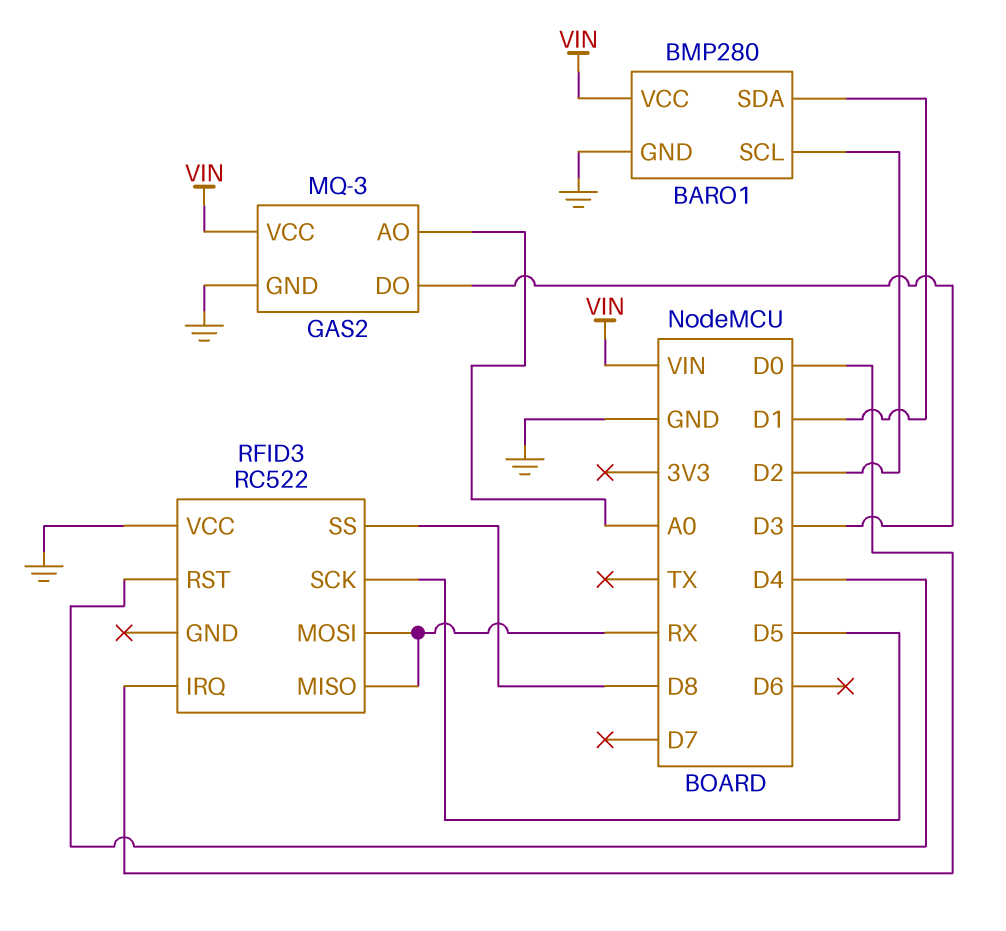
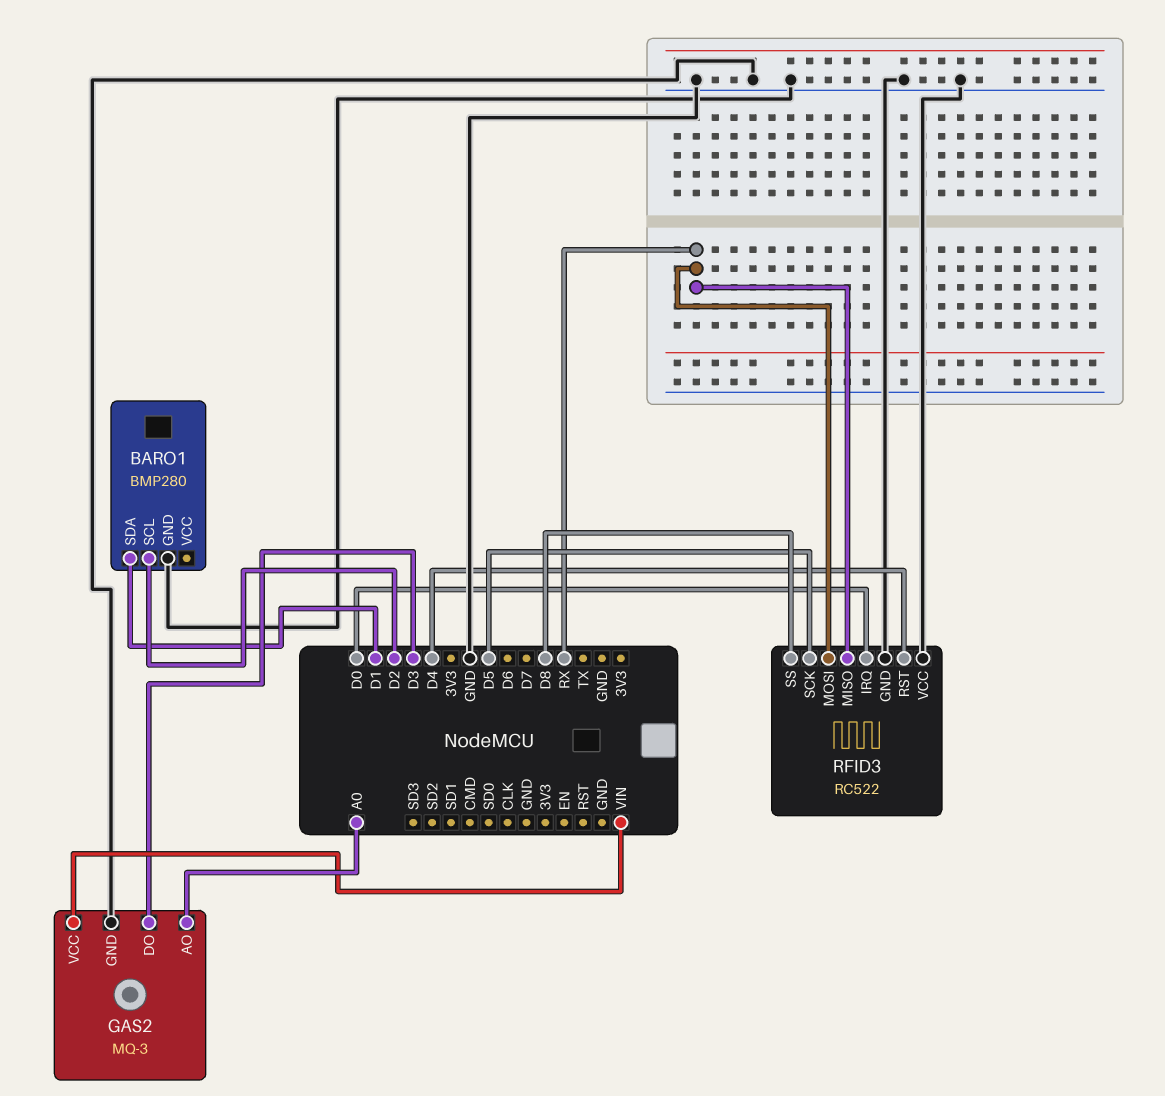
BARO1 pin VCC: VIN -> none
RFID3 pin GND: none -> GND

